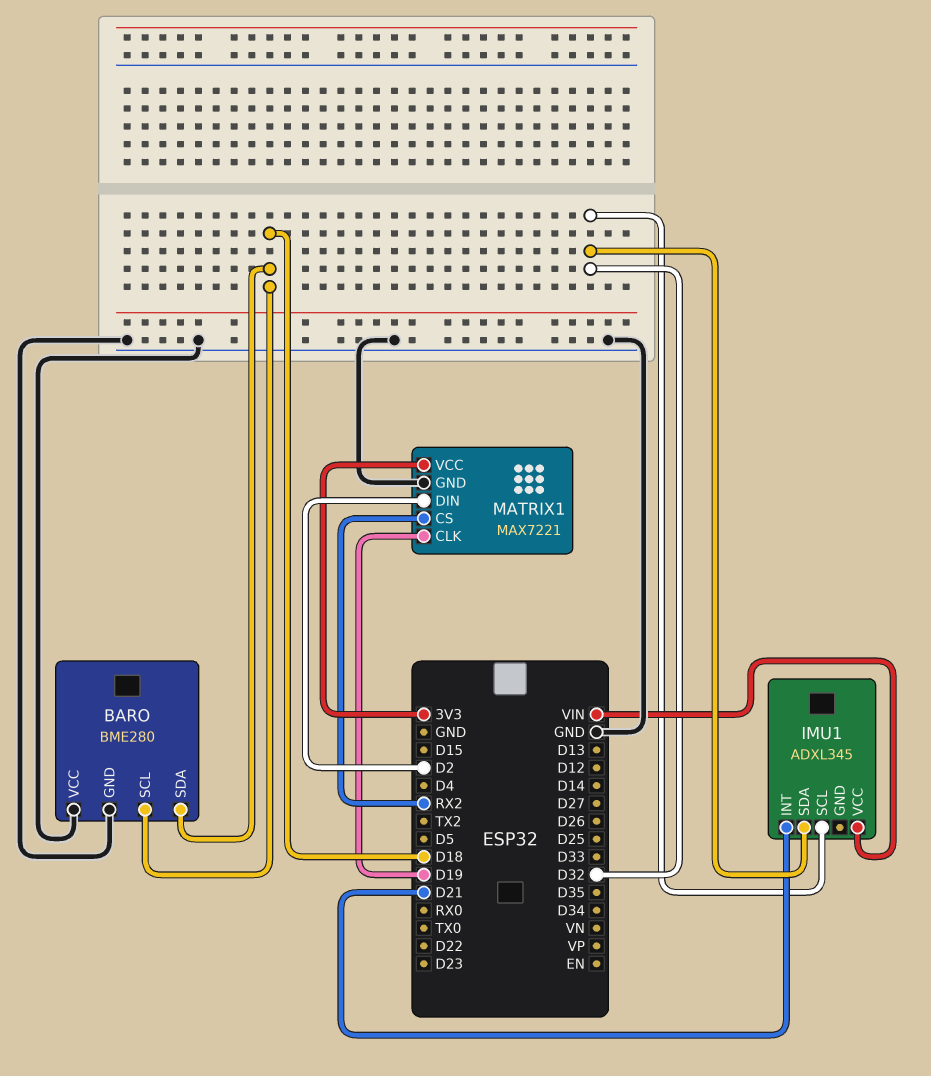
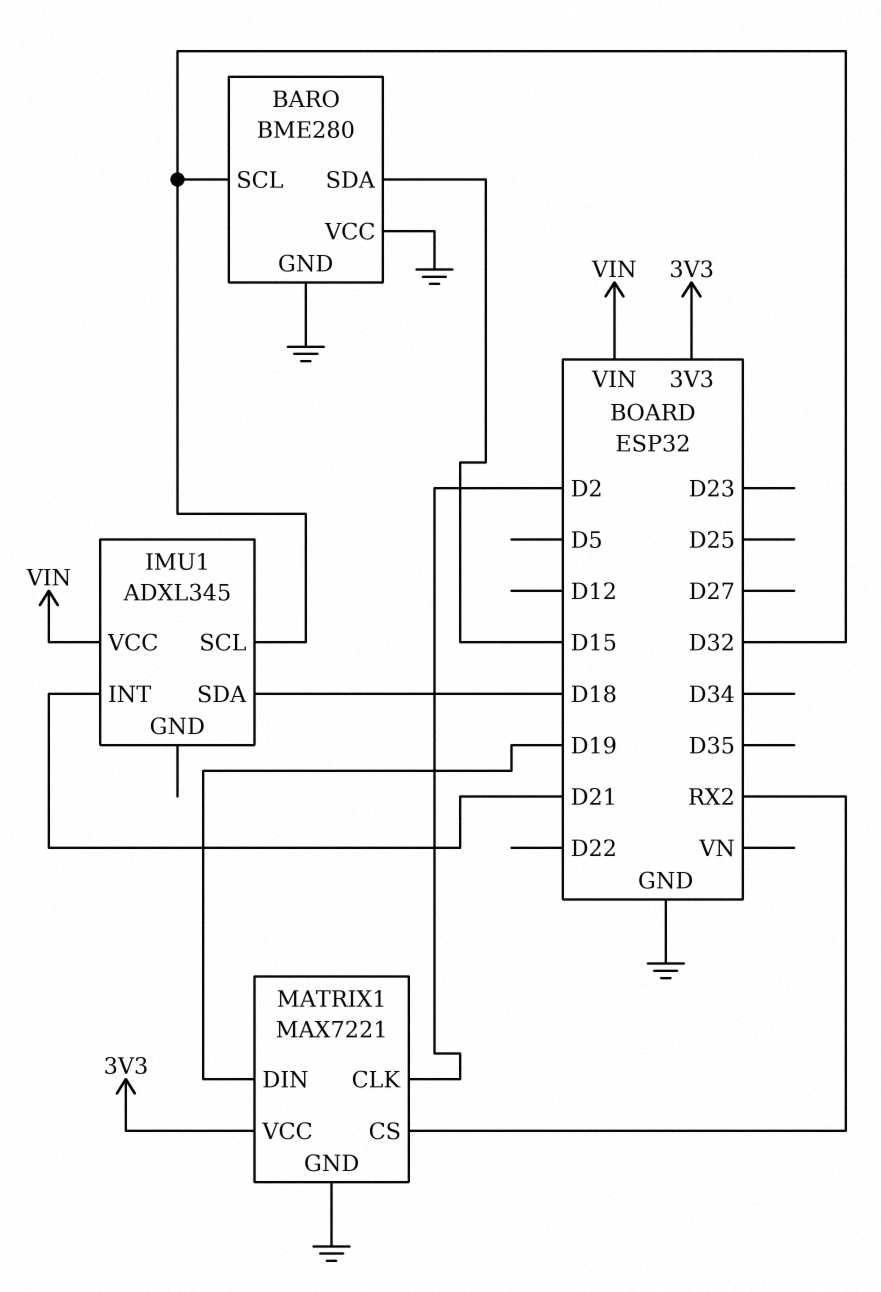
BARO pin SCL: D18 -> D32
BARO pin SDA: D18 -> D15
IMU1 pin SDA: D32 -> D18
MATRIX1 pin CLK: D19 -> D2
MATRIX1 pin DIN: D2 -> D19

